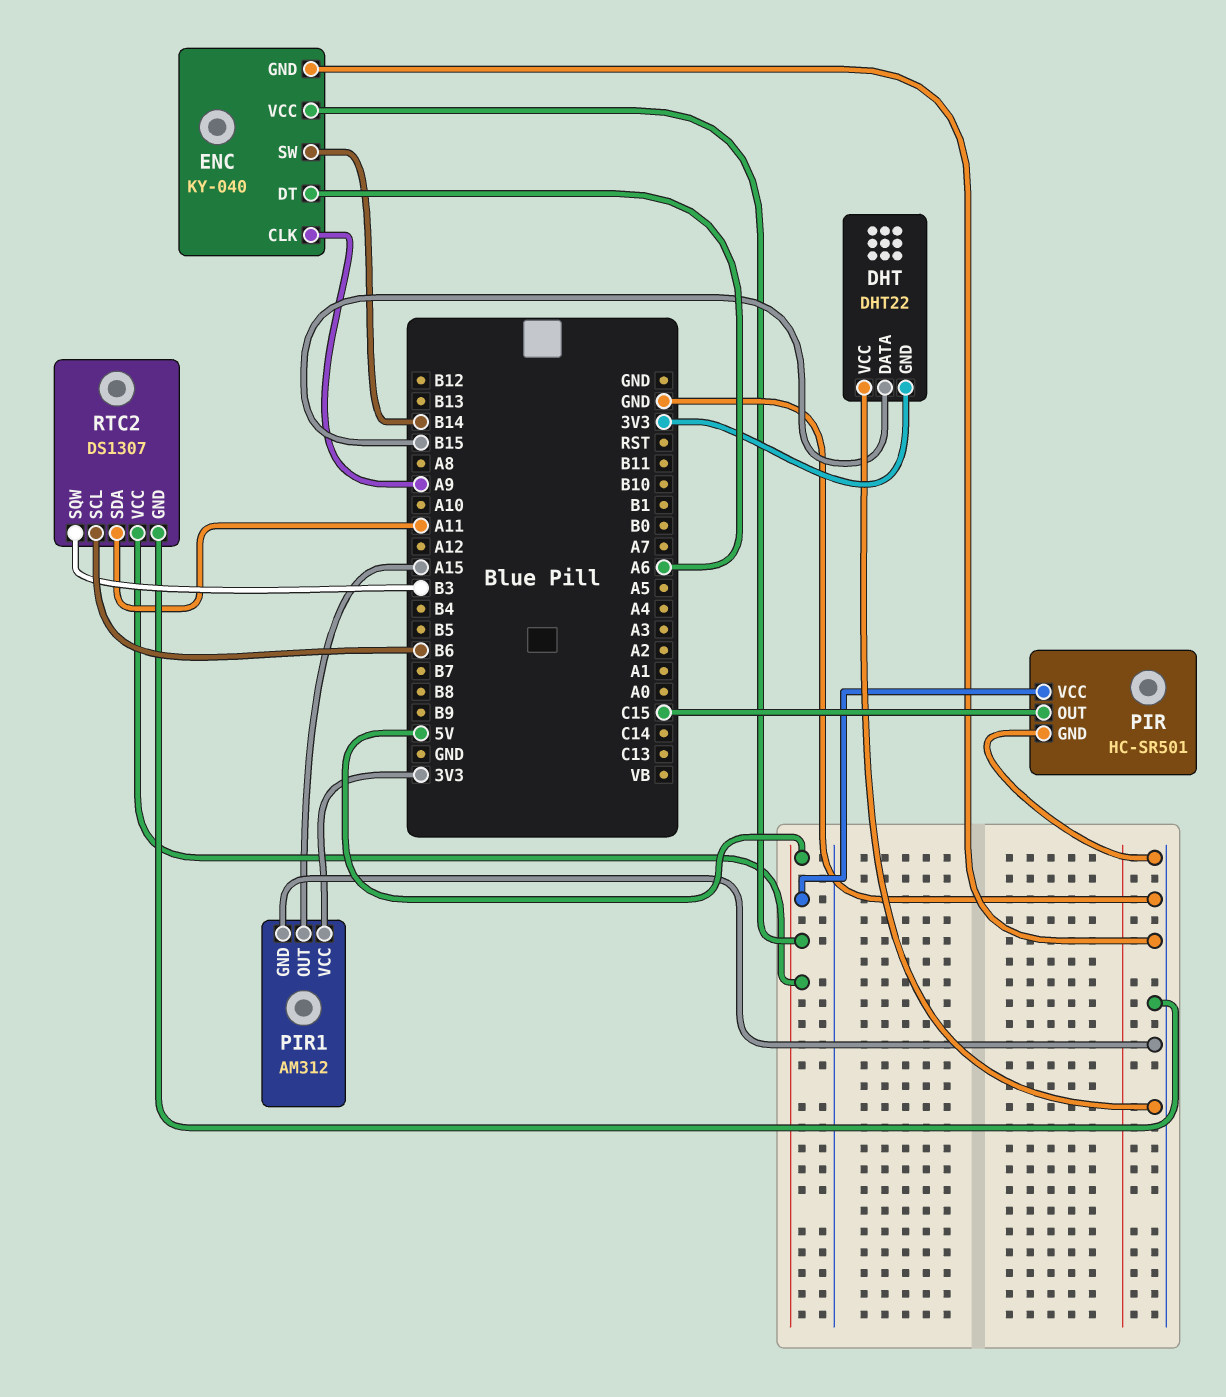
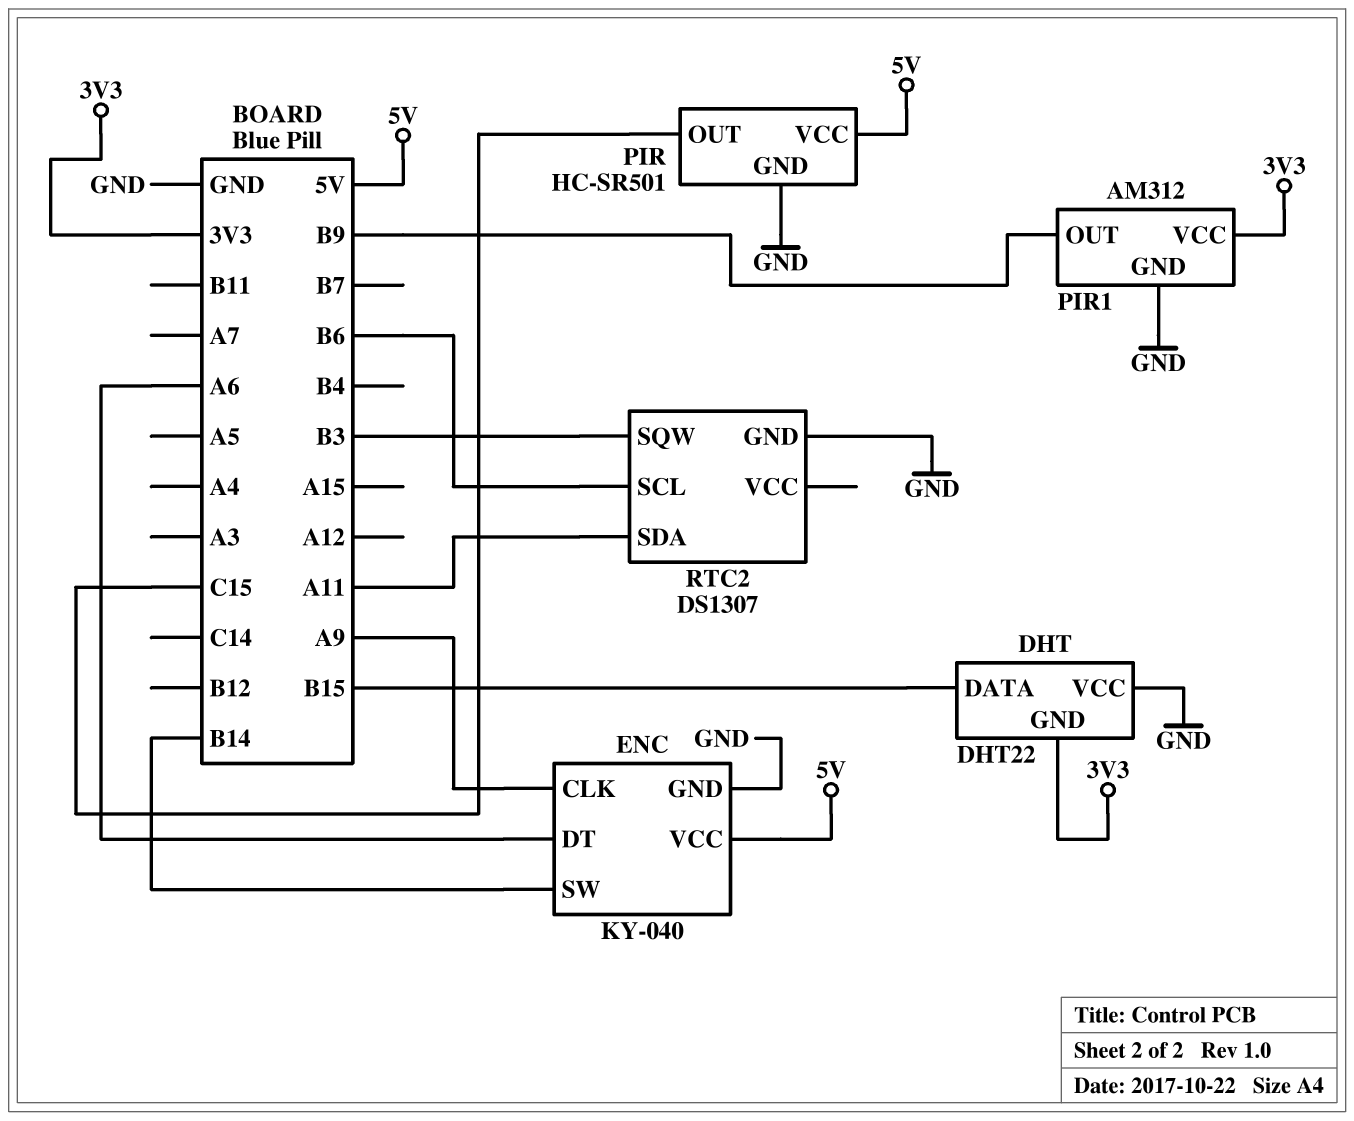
PIR1 pin OUT: A15 -> B9
RTC2 pin VCC: 5V -> none

